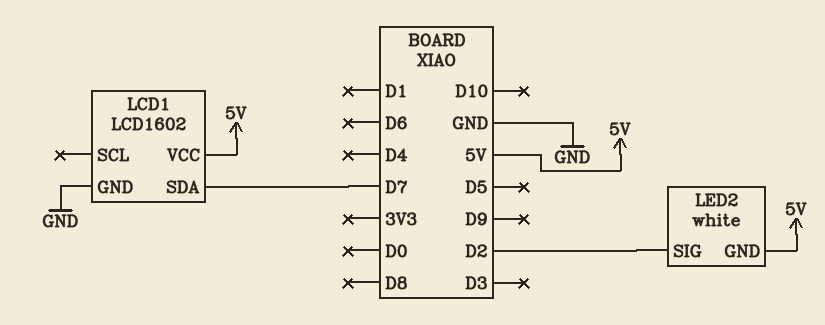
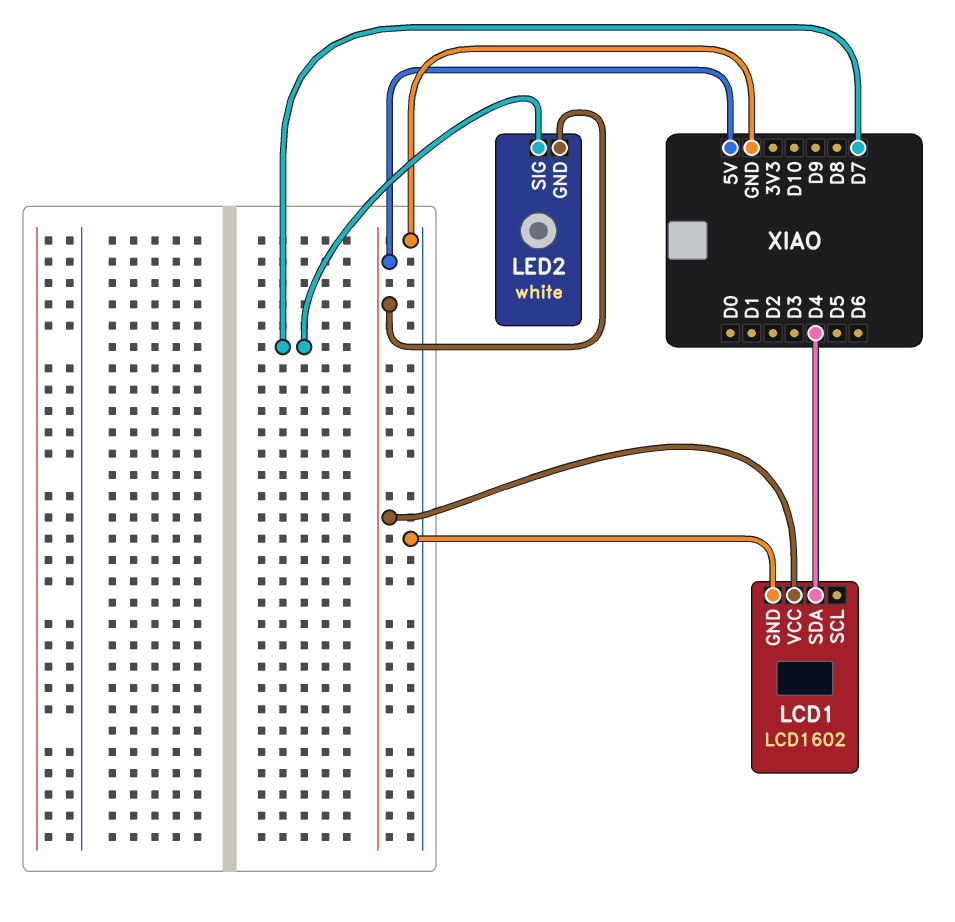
LCD1 pin SDA: D7 -> D4
LED2 pin SIG: D2 -> D7

